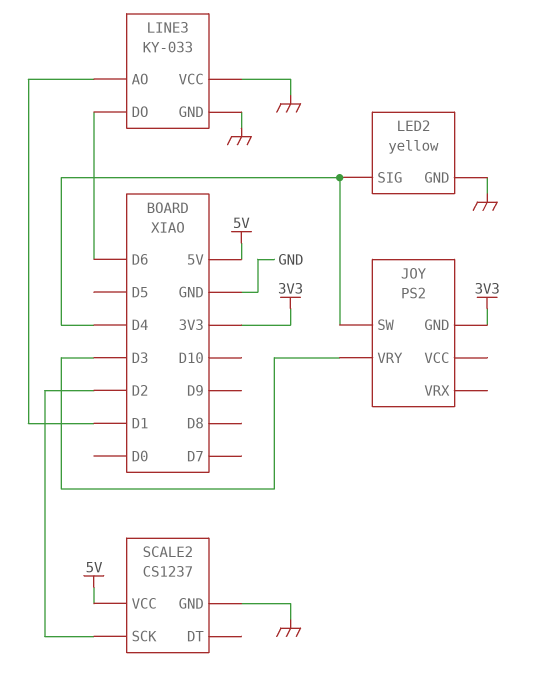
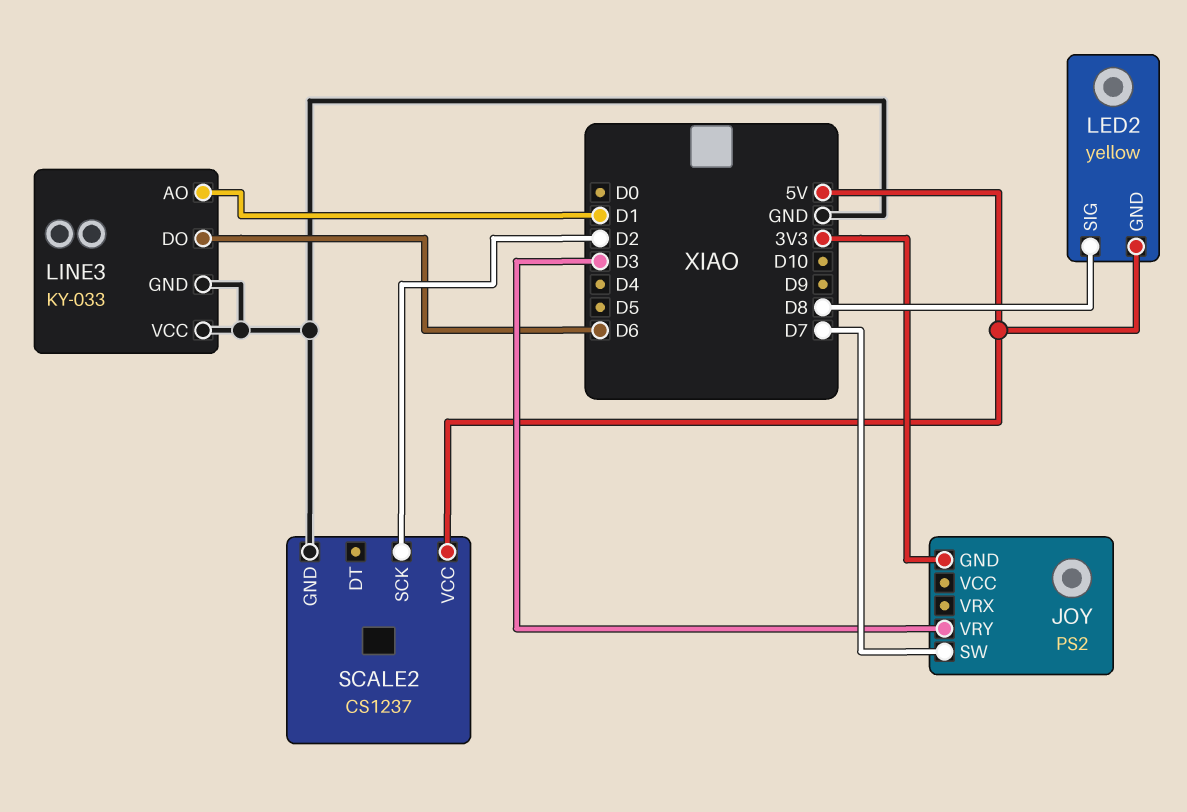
JOY pin SW: D4 -> D7
LED2 pin GND: GND -> 5V
LED2 pin SIG: D4 -> D8

